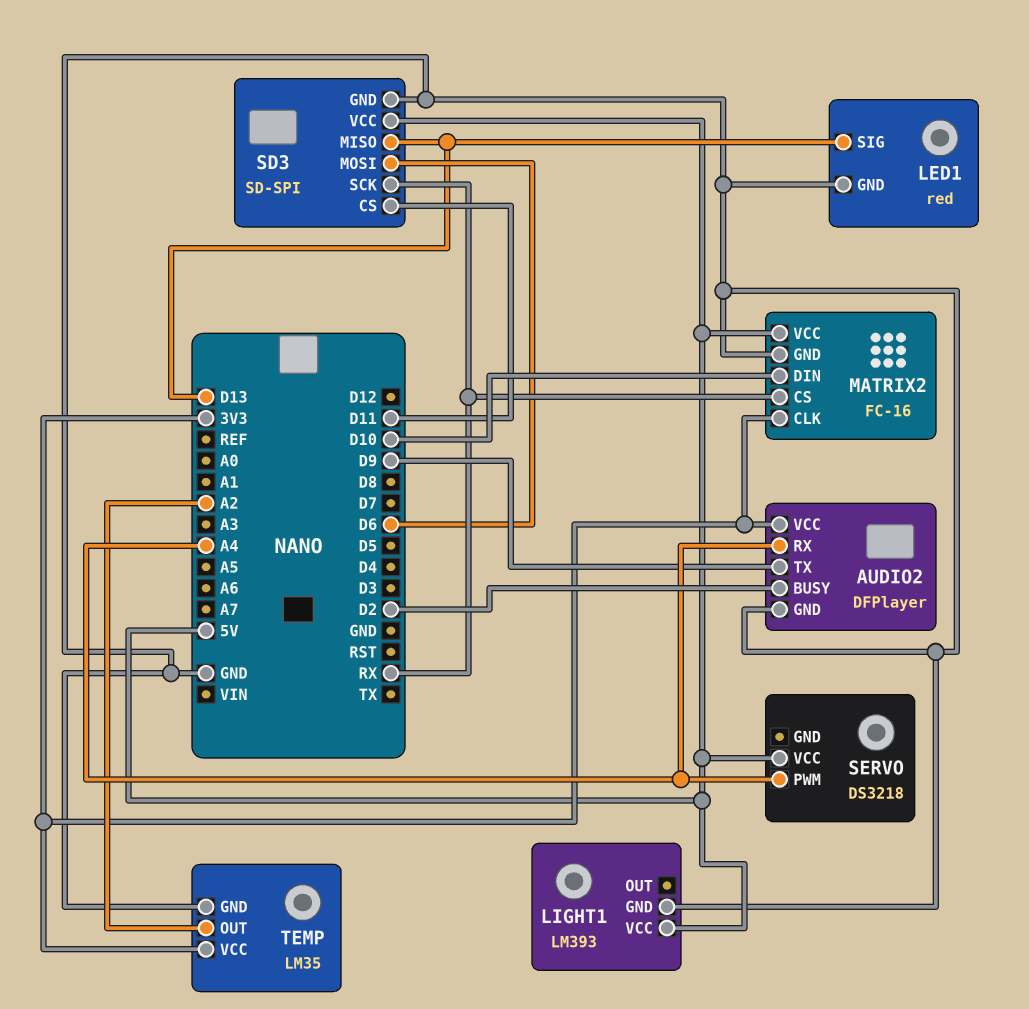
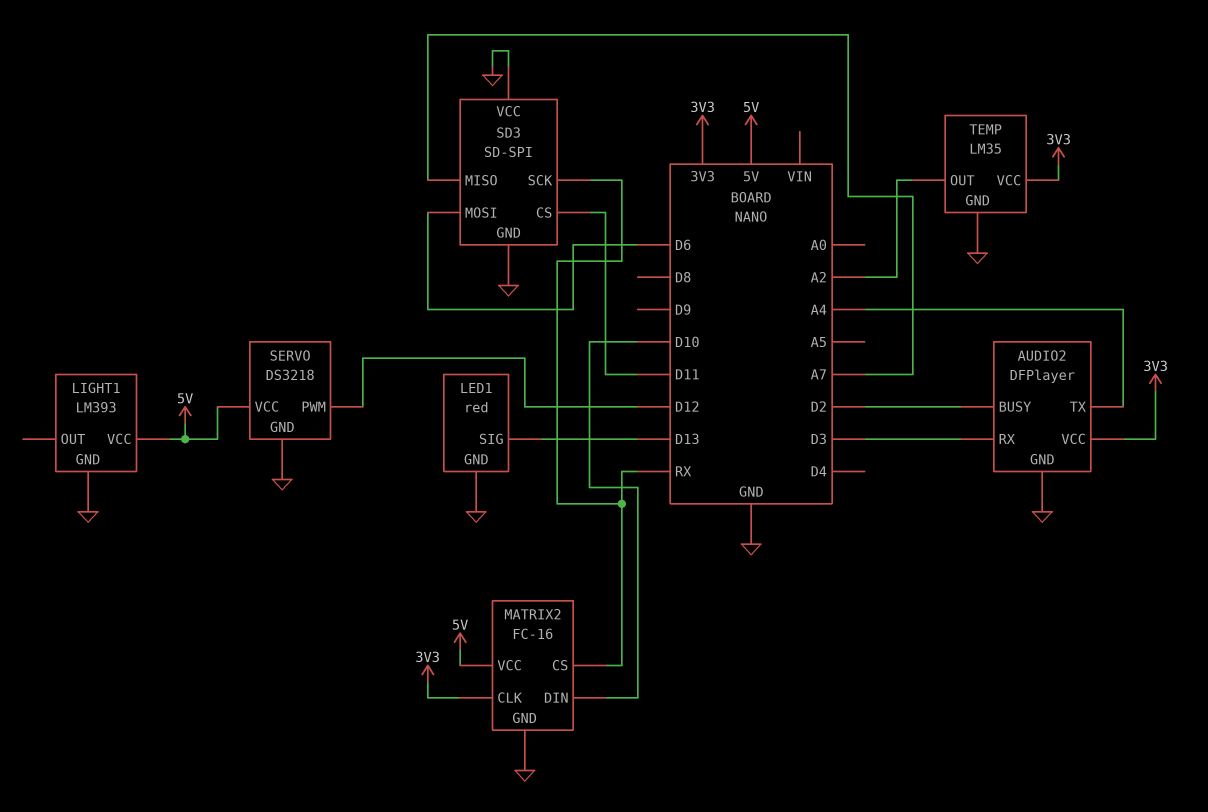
AUDIO2 pin RX: A4 -> D3
AUDIO2 pin TX: D9 -> A4
SD3 pin MISO: D13 -> A7
SD3 pin VCC: 5V -> GND
SERVO pin GND: none -> GND
SERVO pin PWM: A4 -> D12

